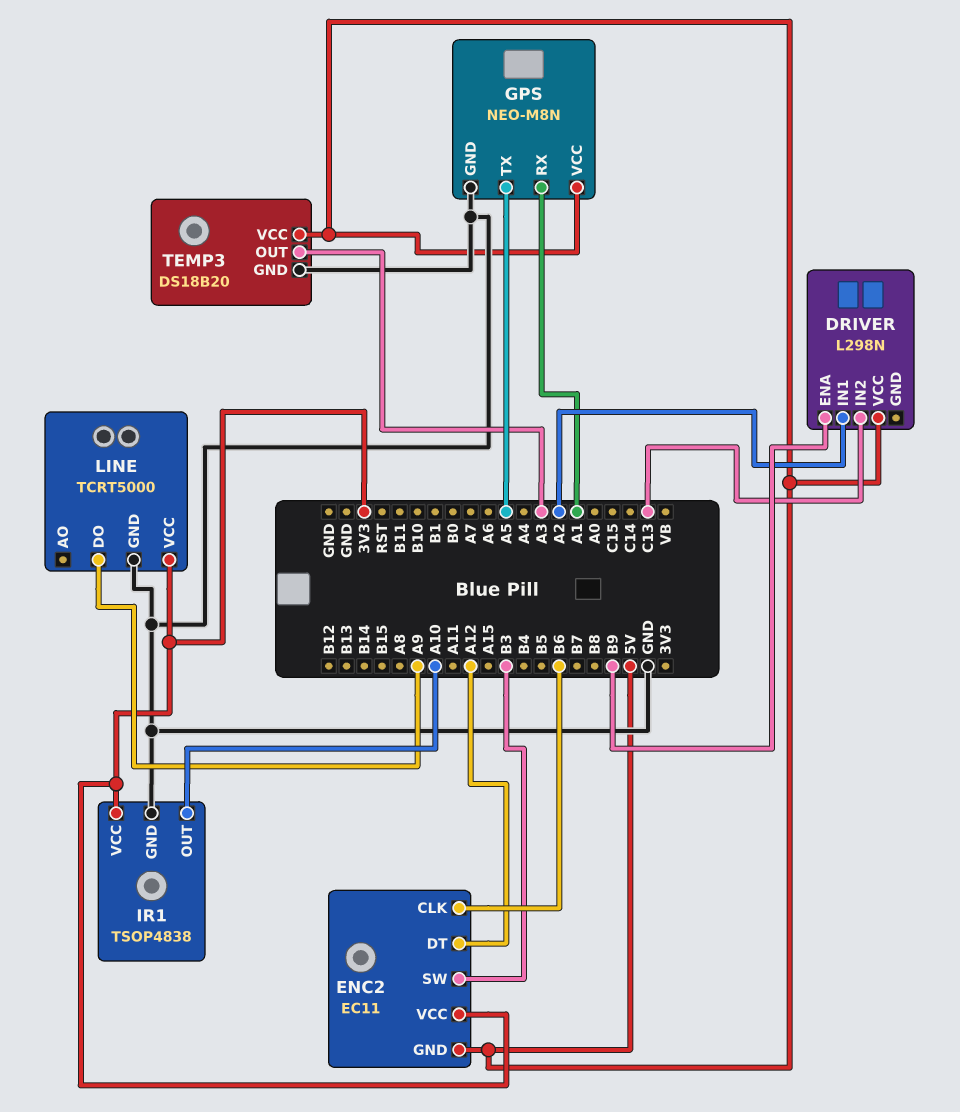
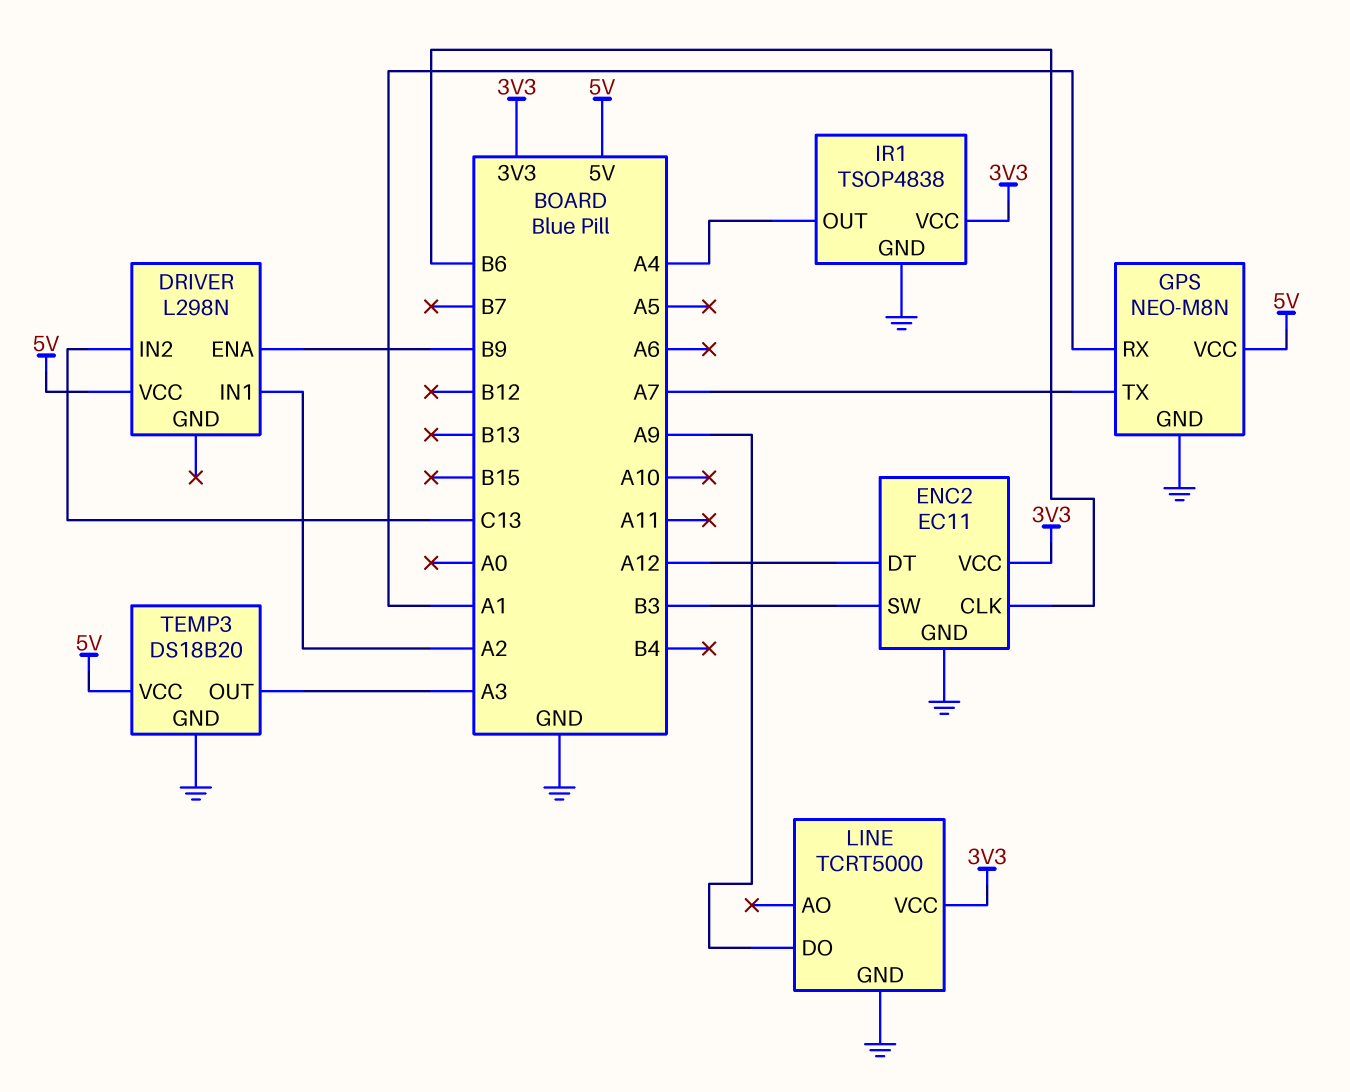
ENC2 pin GND: 5V -> GND
GPS pin TX: A5 -> A7
IR1 pin OUT: A10 -> A4

